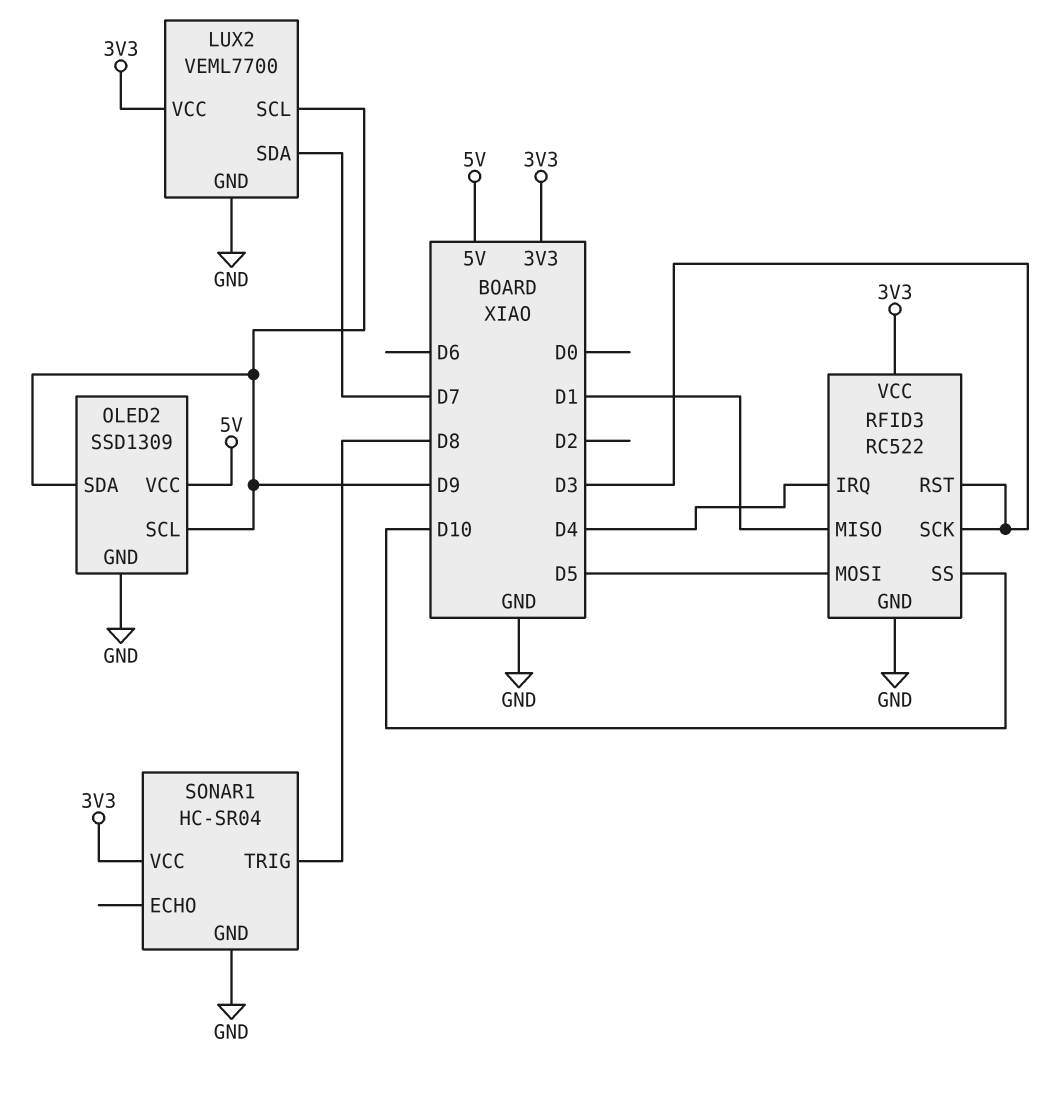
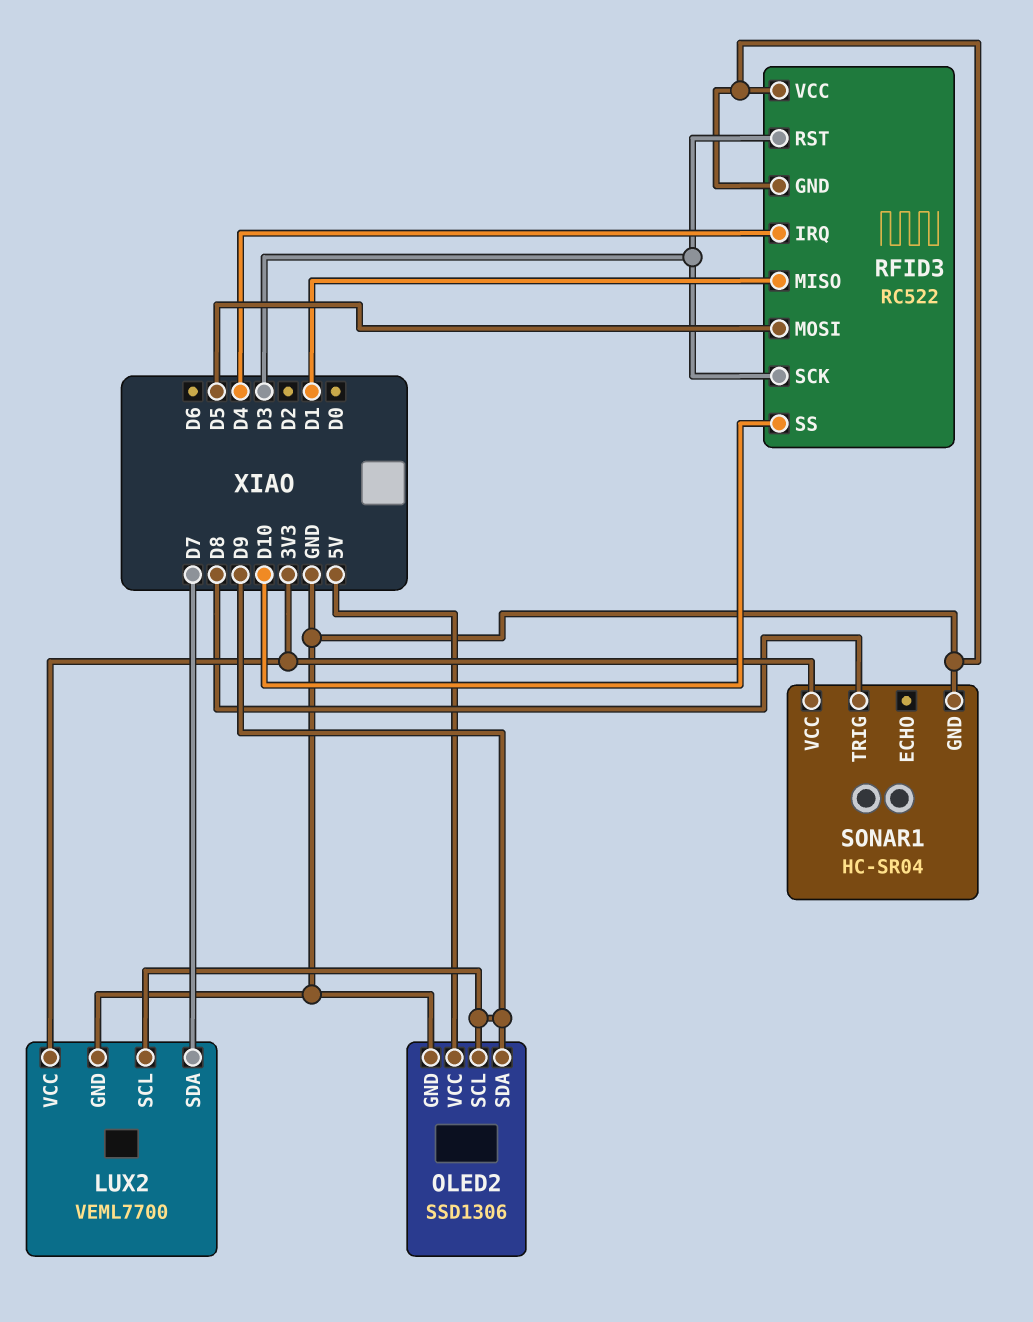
OLED2: SSD1309 -> SSD1306
RFID3 pin VCC: 3V3 -> GND

